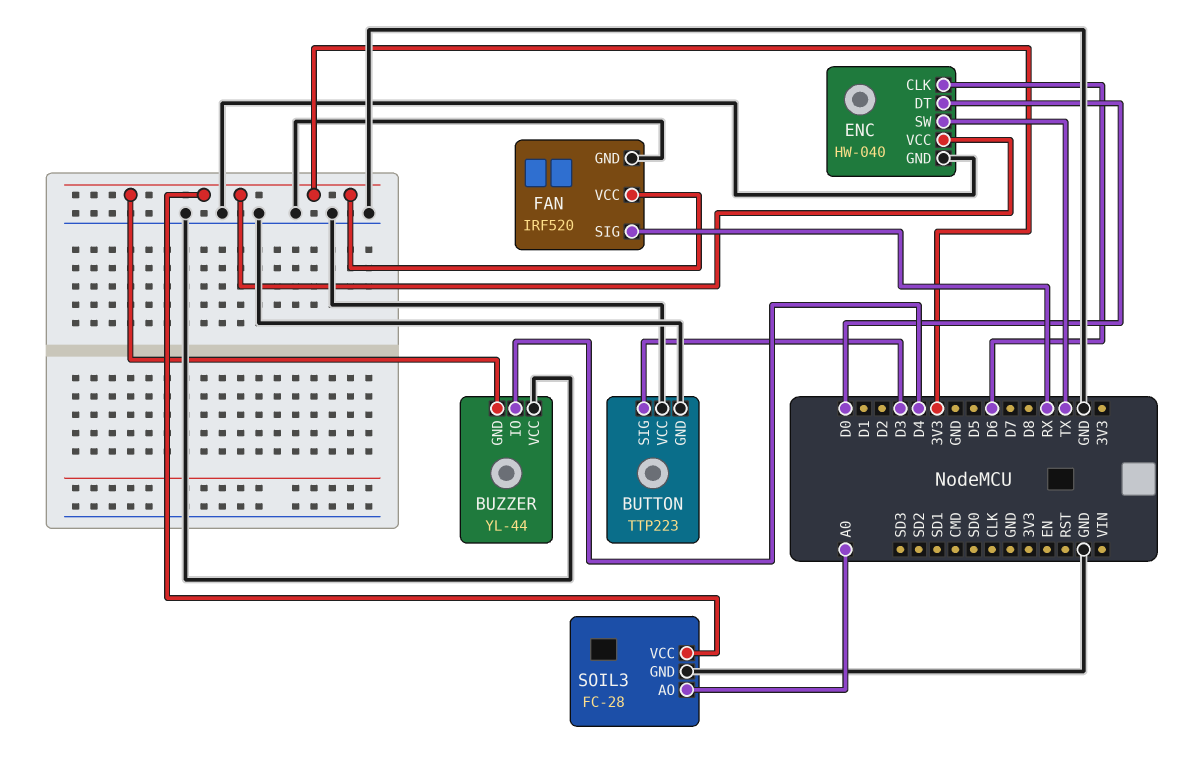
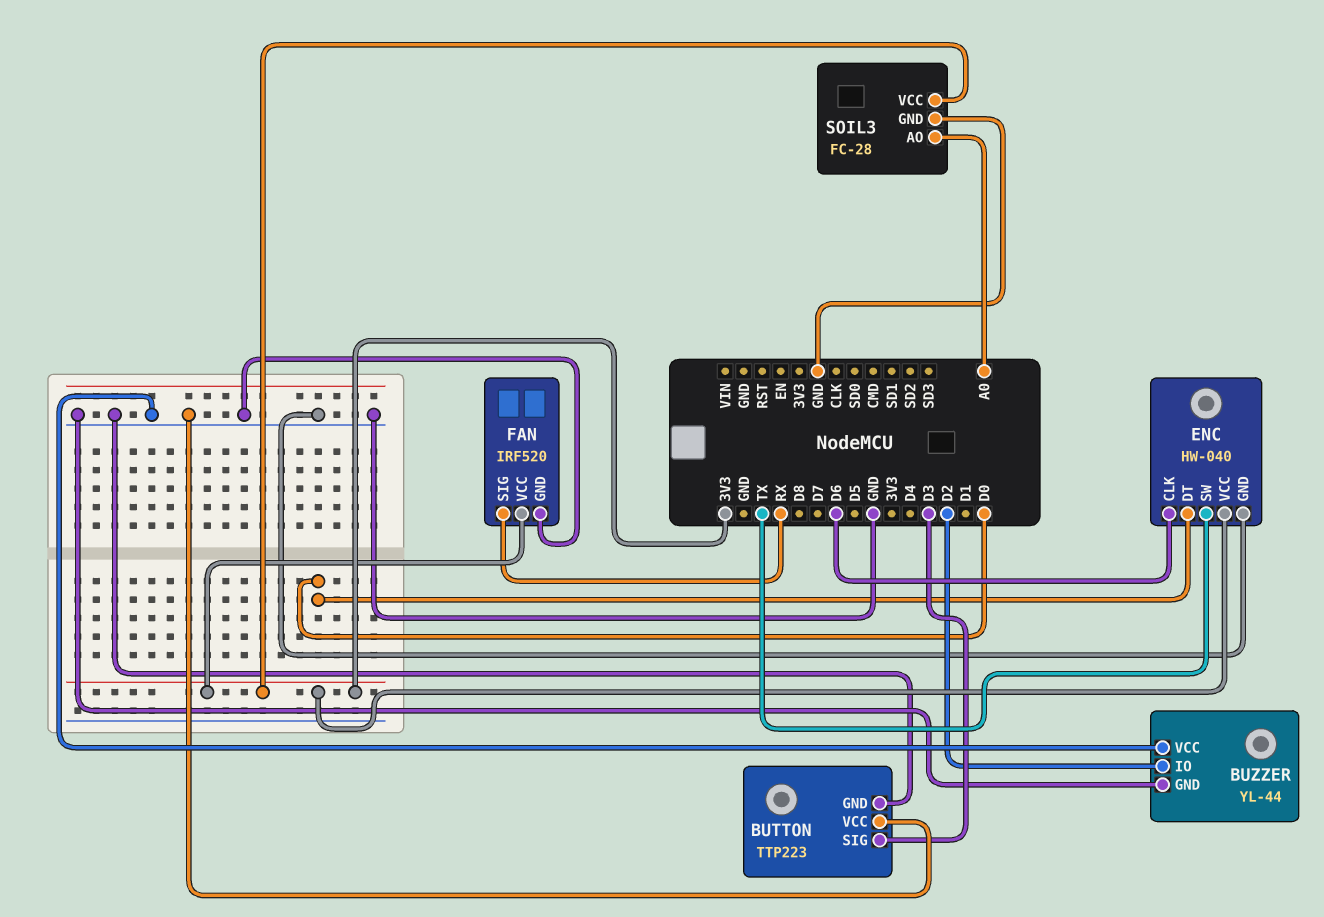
BUZZER pin GND: 3V3 -> GND
BUZZER pin IO: D4 -> D2

